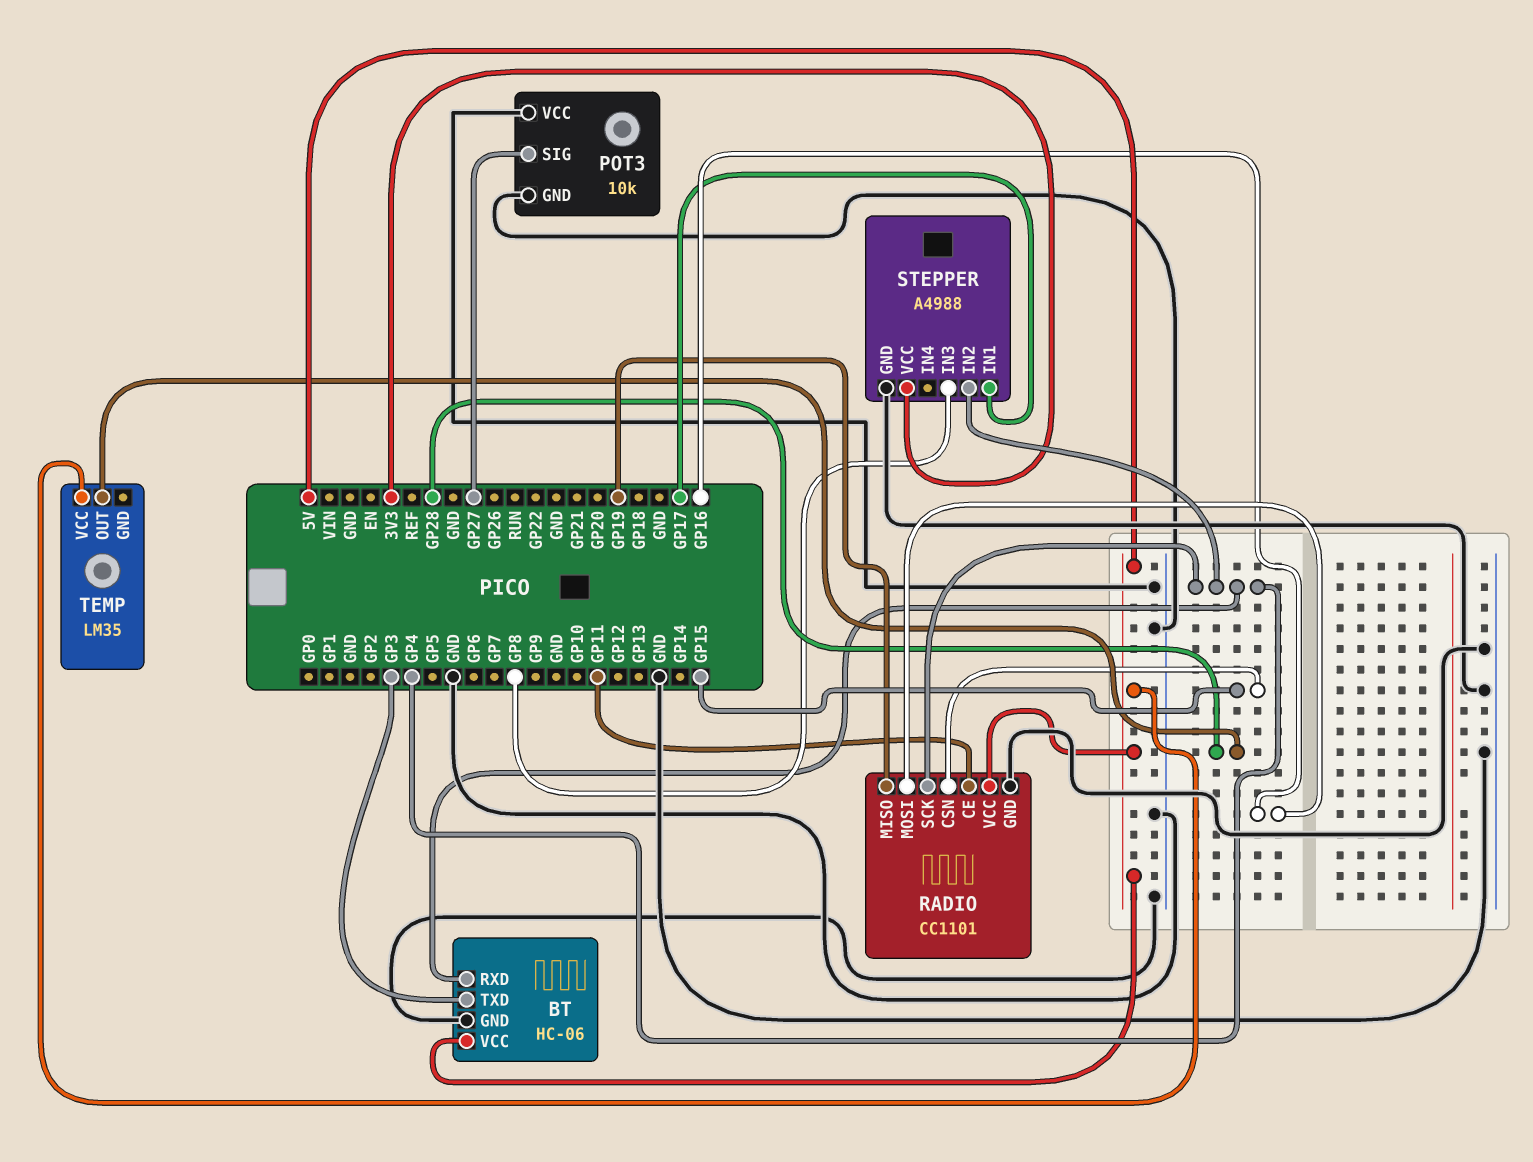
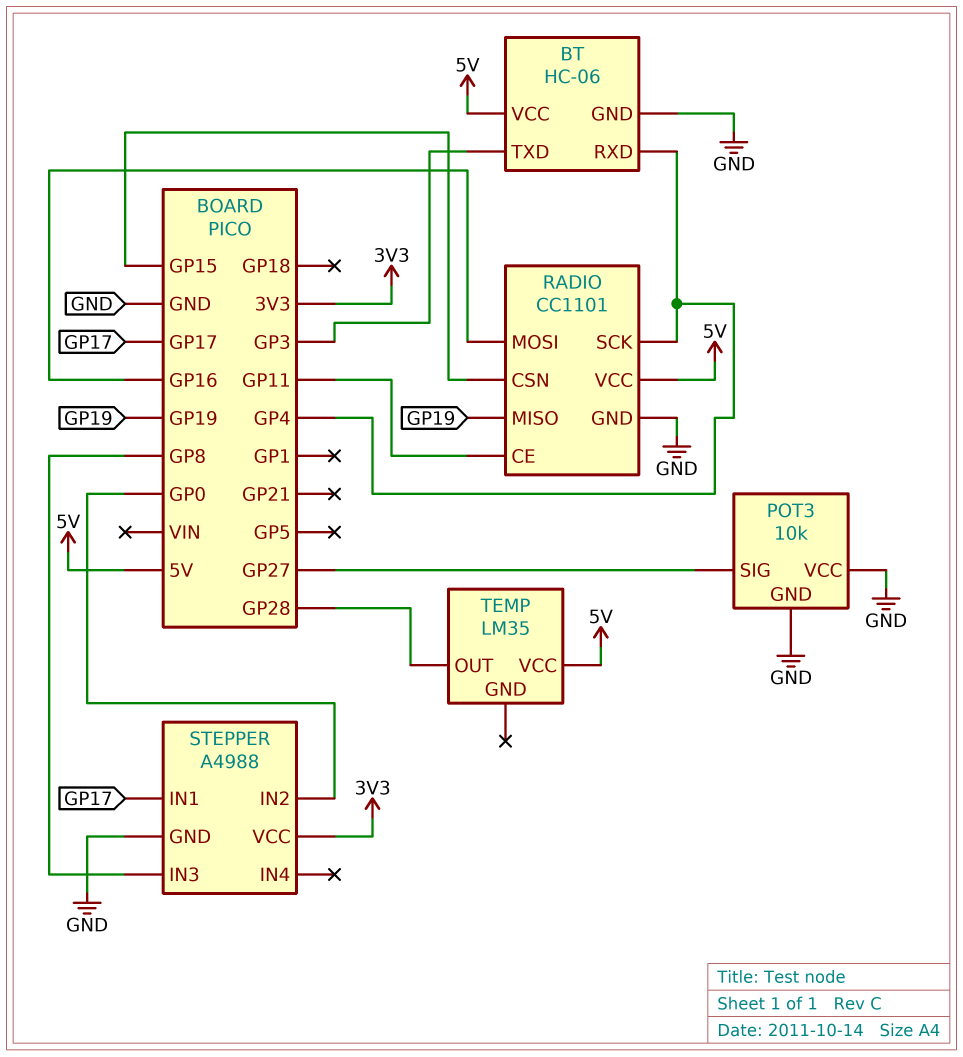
STEPPER pin IN2: GP4 -> GP0

